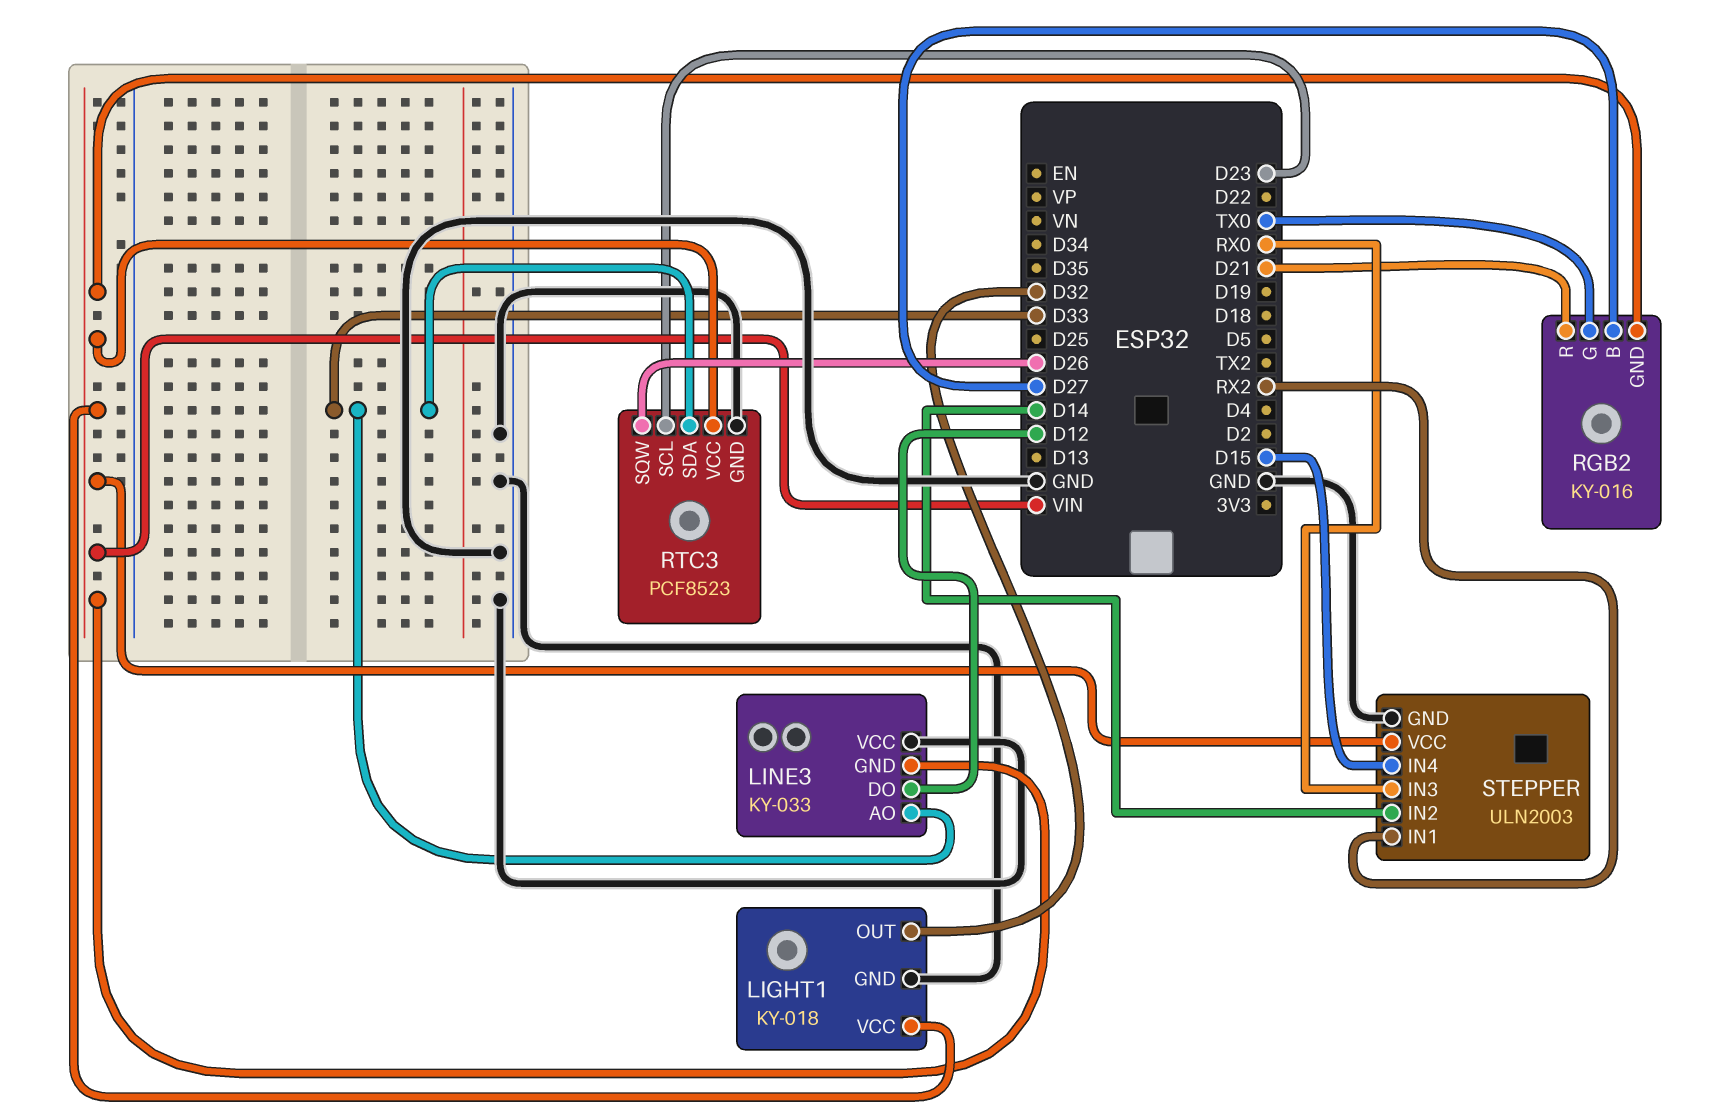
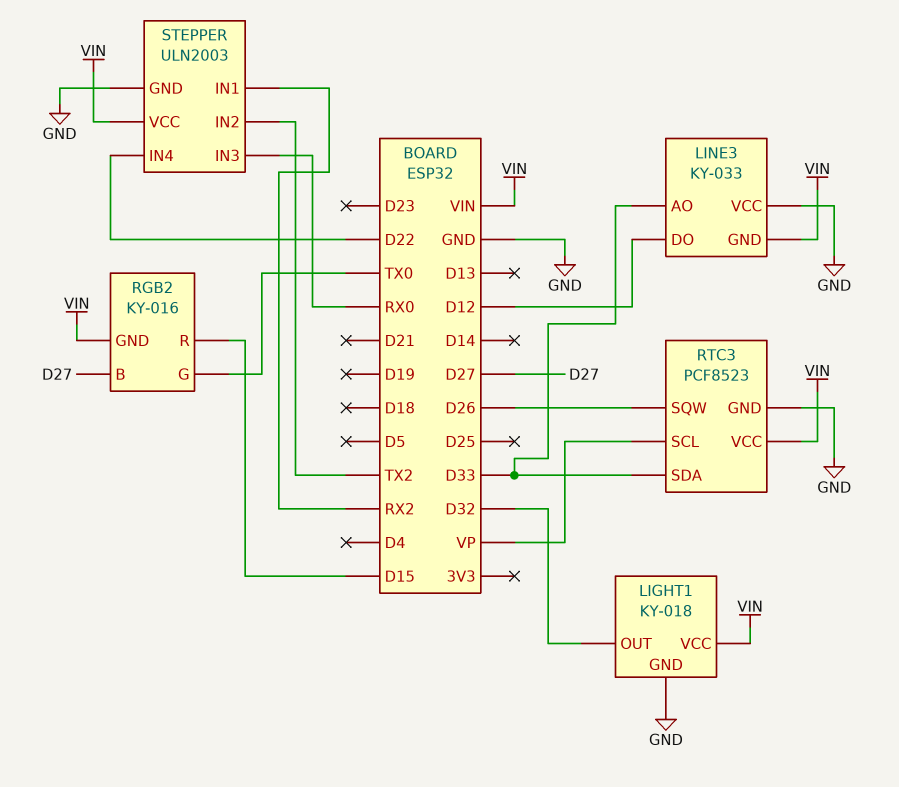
RGB2 pin R: D21 -> D15
RTC3 pin SCL: D23 -> VP
STEPPER pin IN2: D14 -> TX2
STEPPER pin IN4: D15 -> D22

